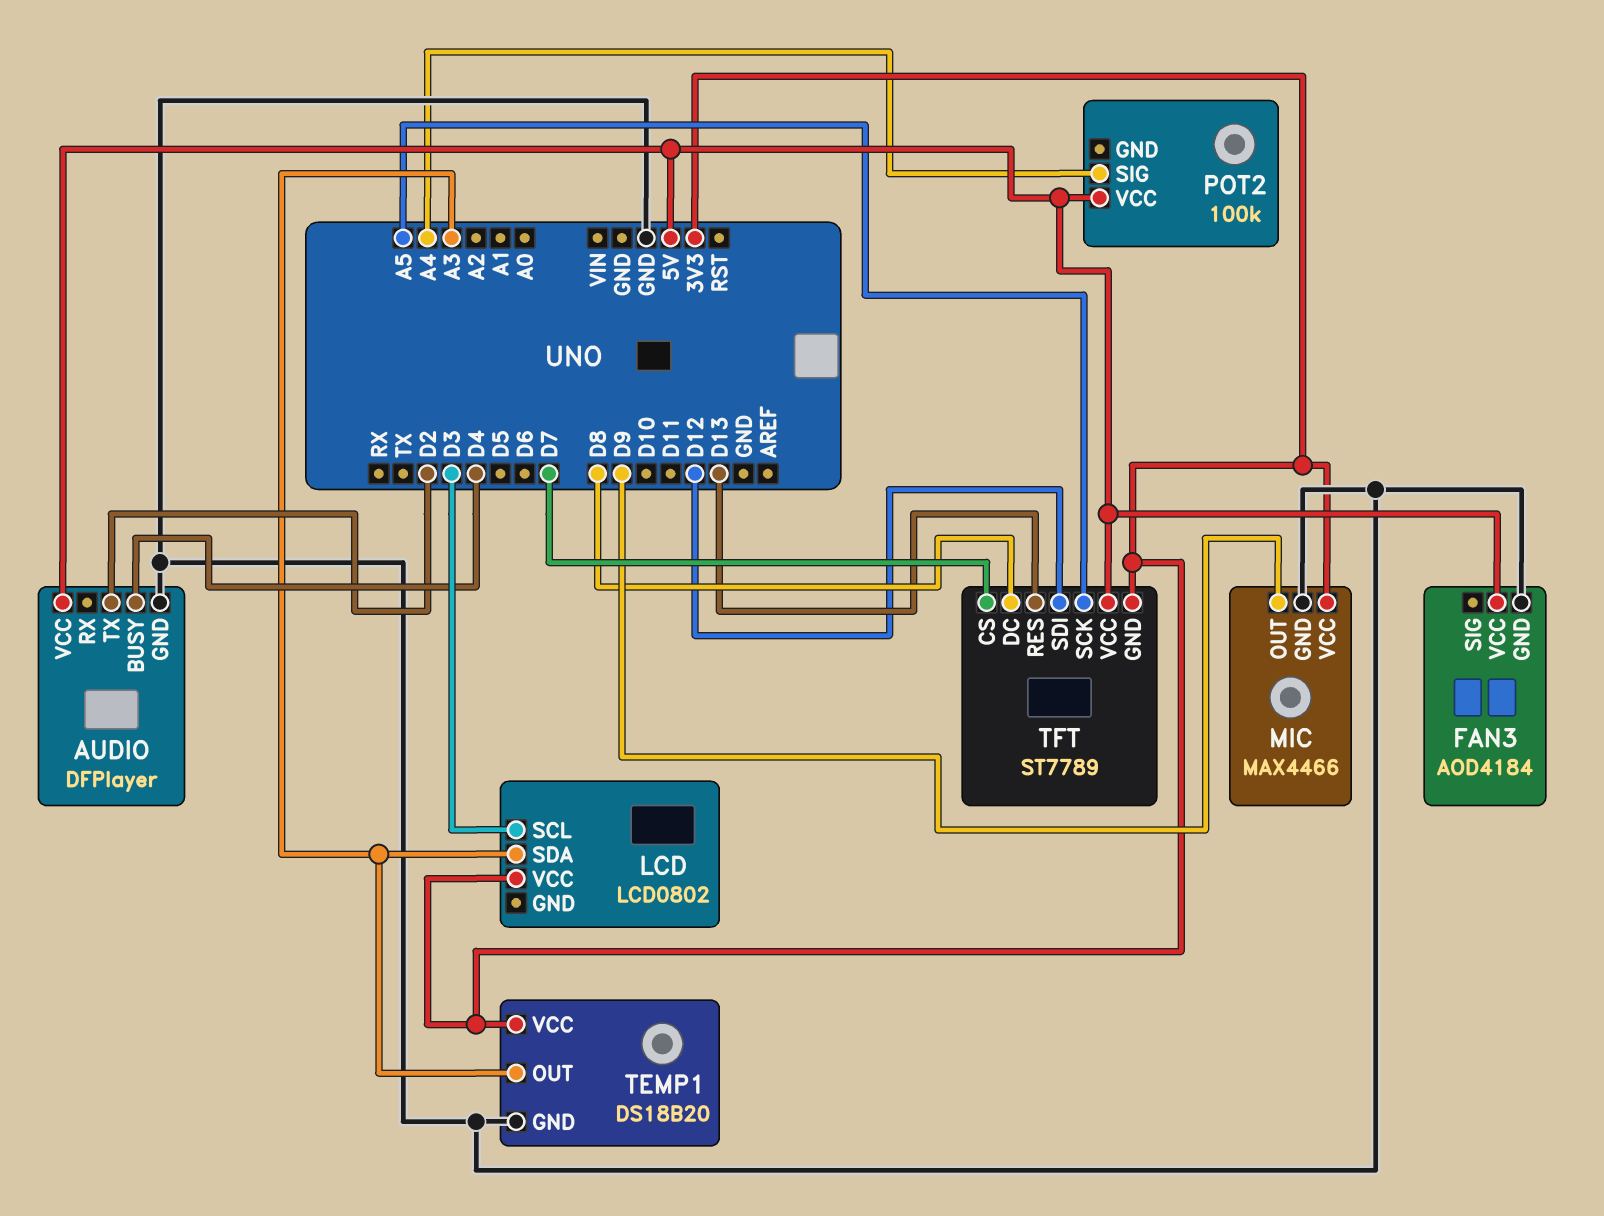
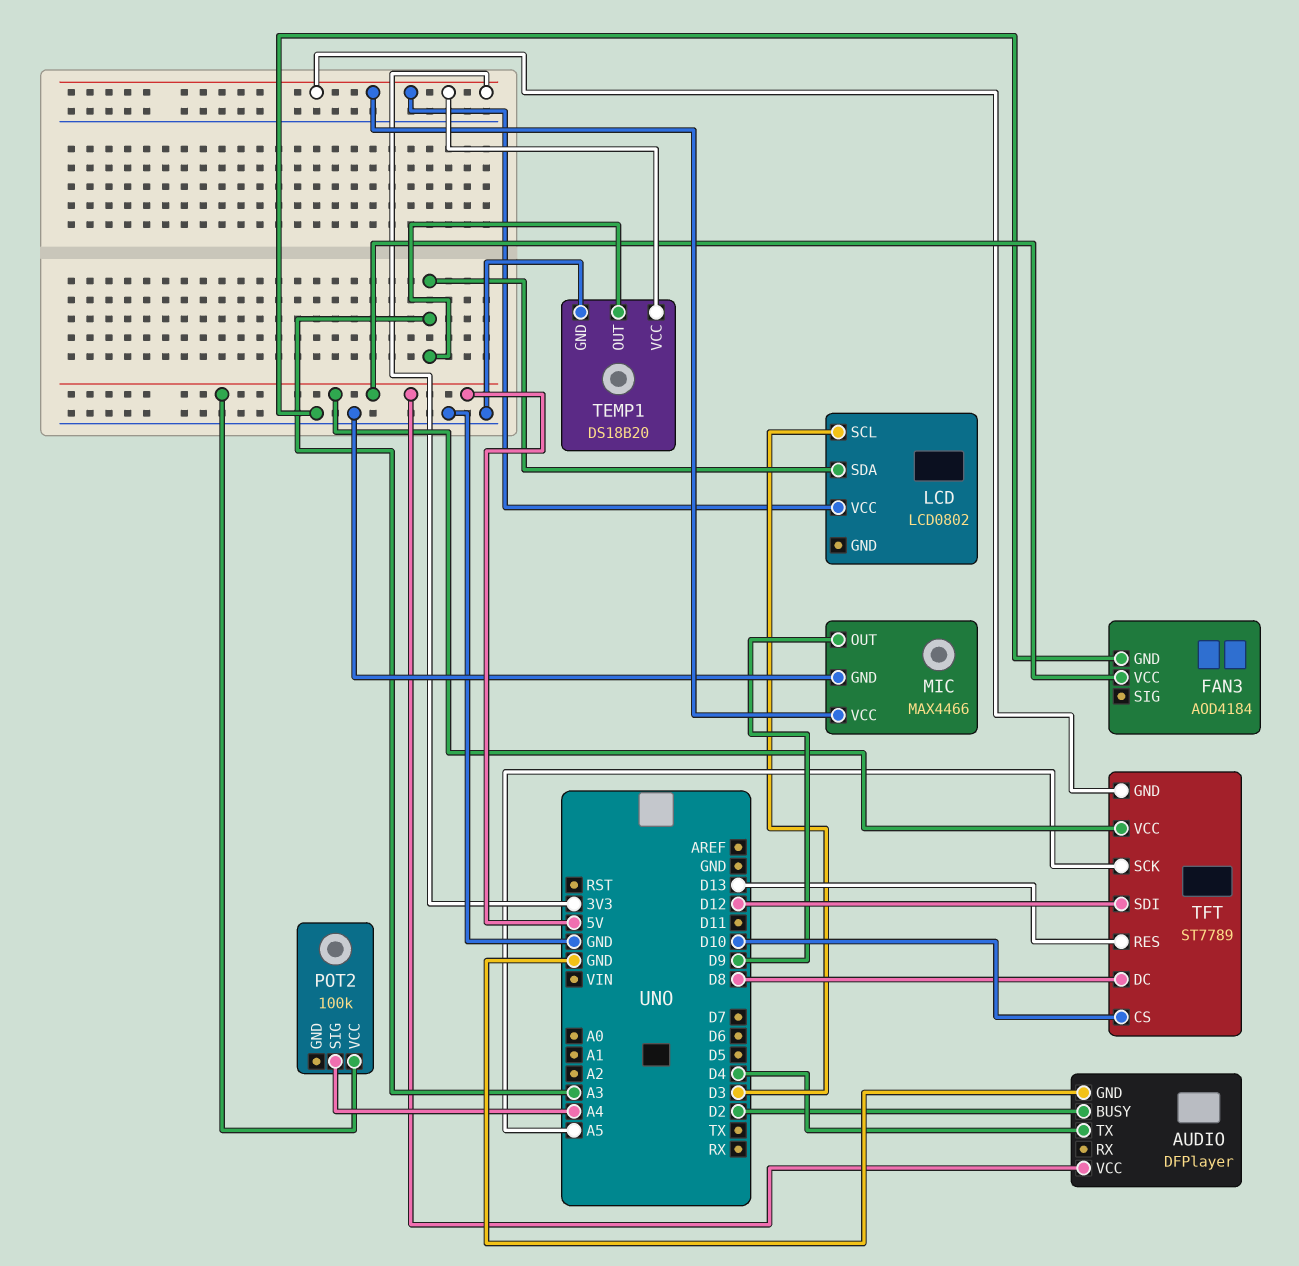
AUDIO pin BUSY: D4 -> D2
AUDIO pin TX: D2 -> D4
TFT pin CS: D7 -> D10

